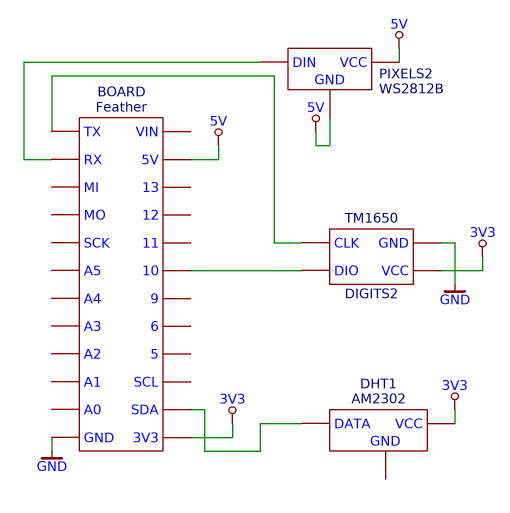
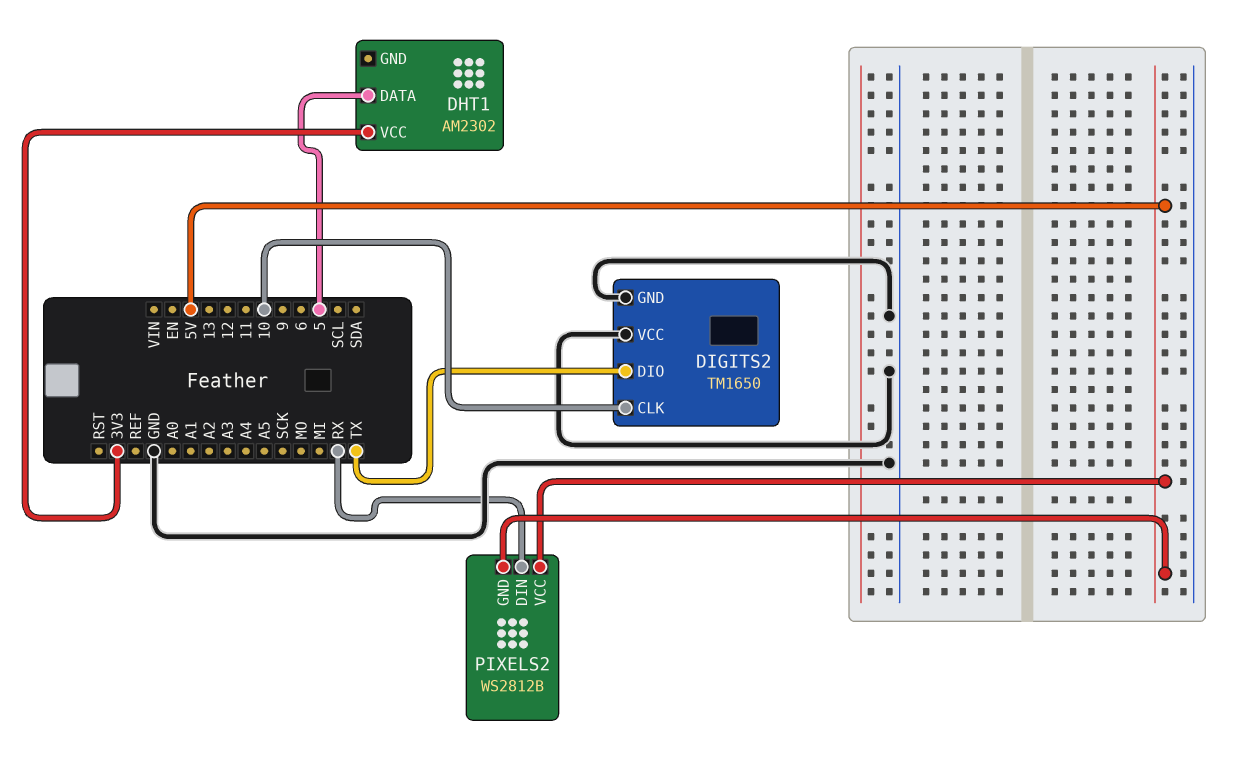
DHT1 pin DATA: SDA -> 5
DIGITS2 pin CLK: TX -> 10
DIGITS2 pin DIO: 10 -> TX
DIGITS2 pin VCC: 3V3 -> GND

